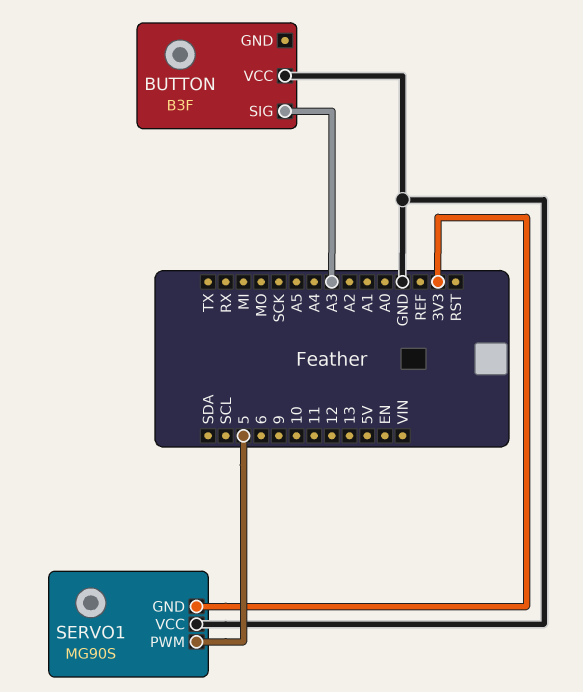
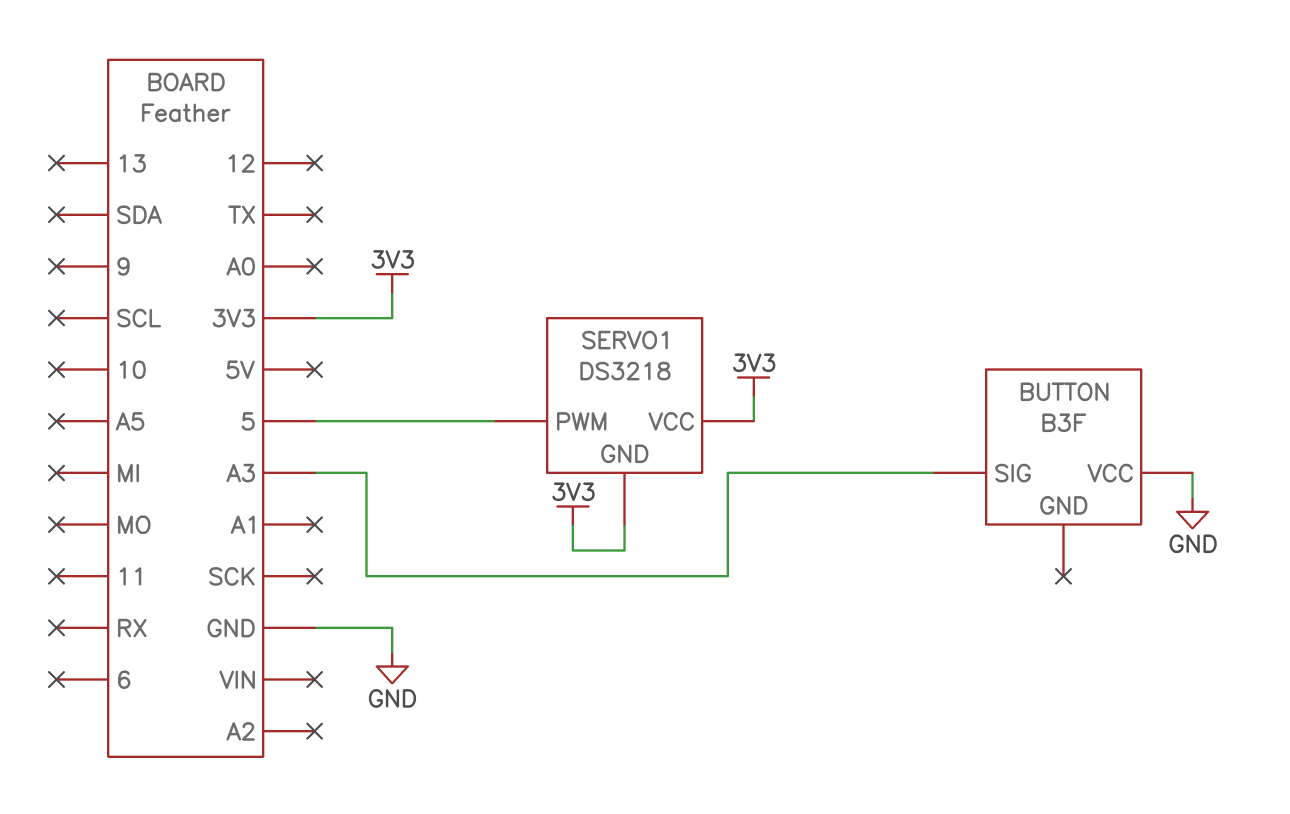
SERVO1: MG90S -> DS3218
SERVO1 pin VCC: GND -> 3V3

